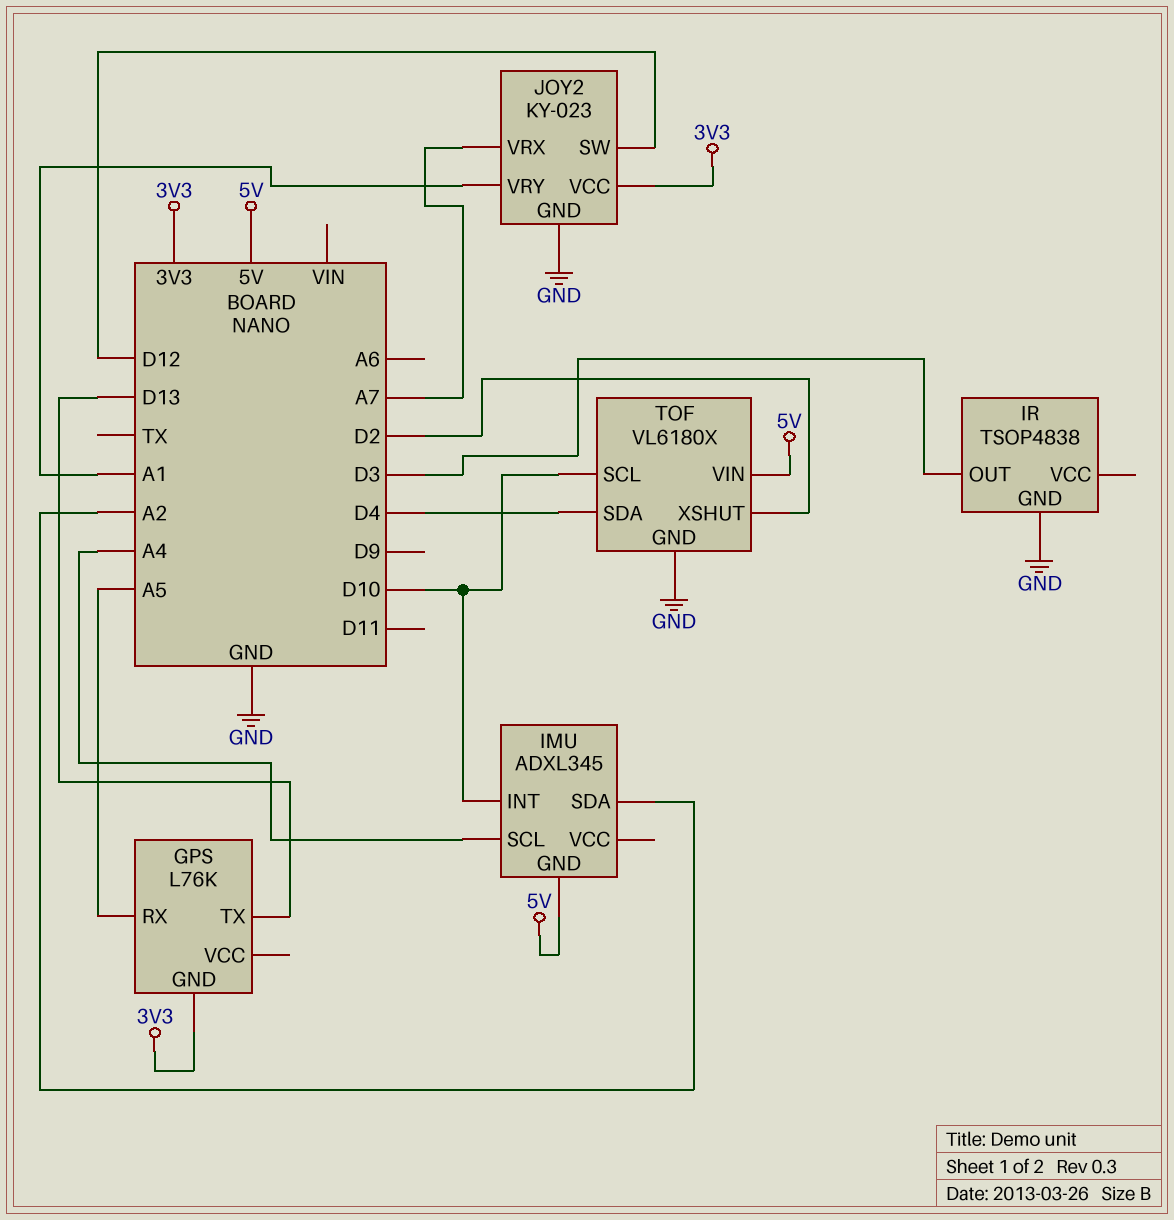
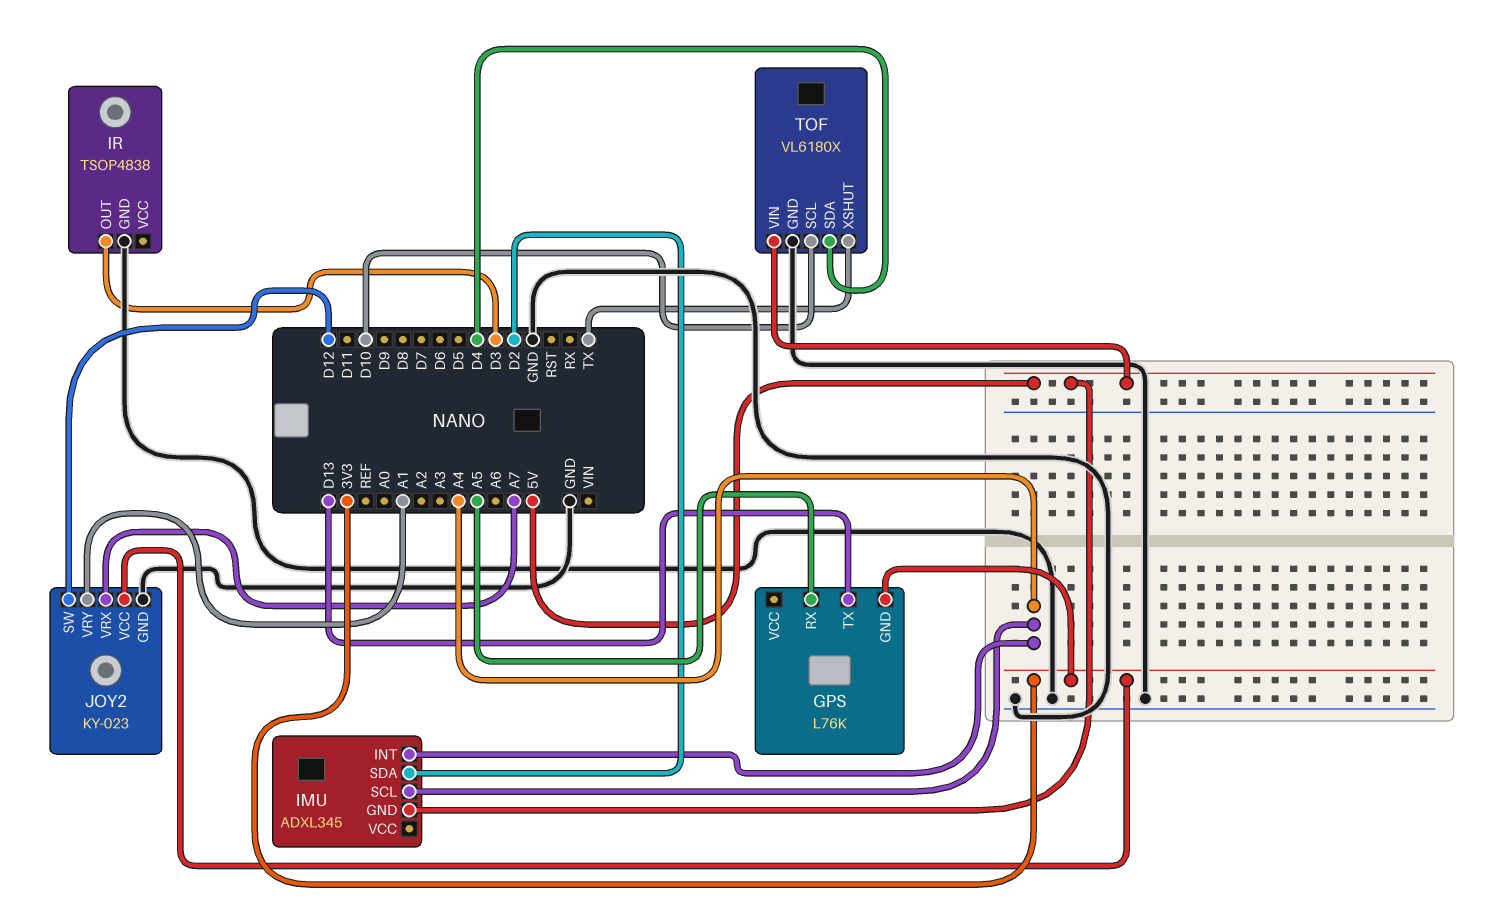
IMU pin INT: D10 -> A4
IMU pin SDA: A2 -> D2
TOF pin XSHUT: D2 -> TX

